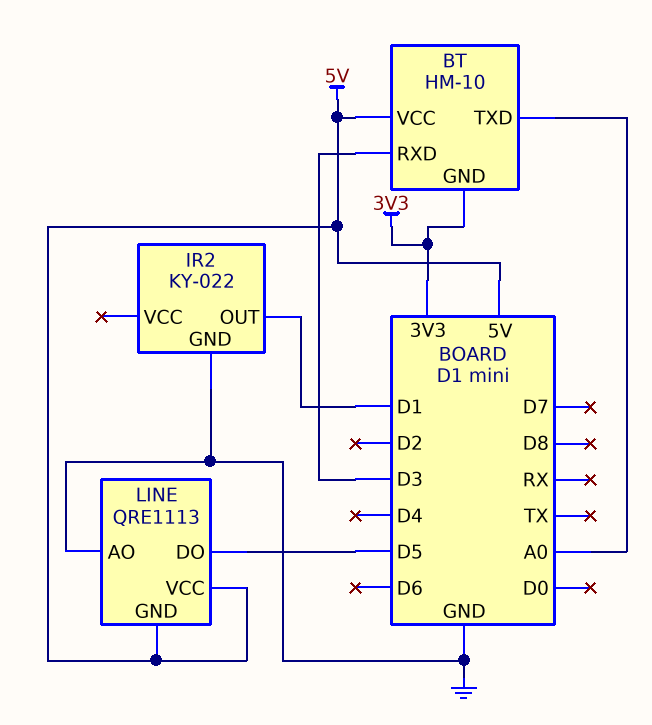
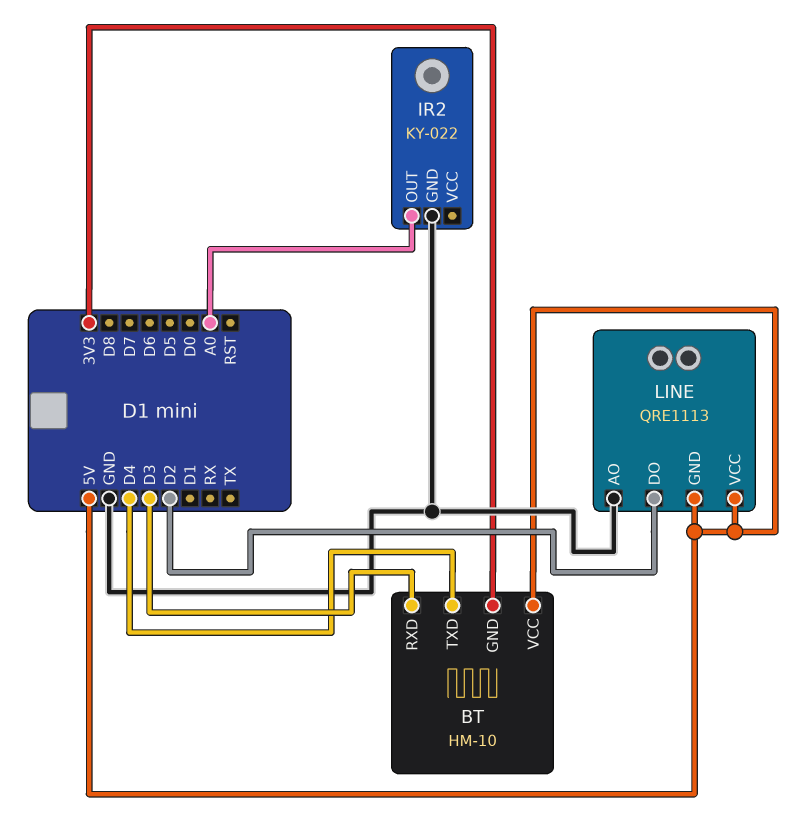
BT pin TXD: A0 -> D4
IR2 pin OUT: D1 -> A0
LINE pin DO: D5 -> D2

